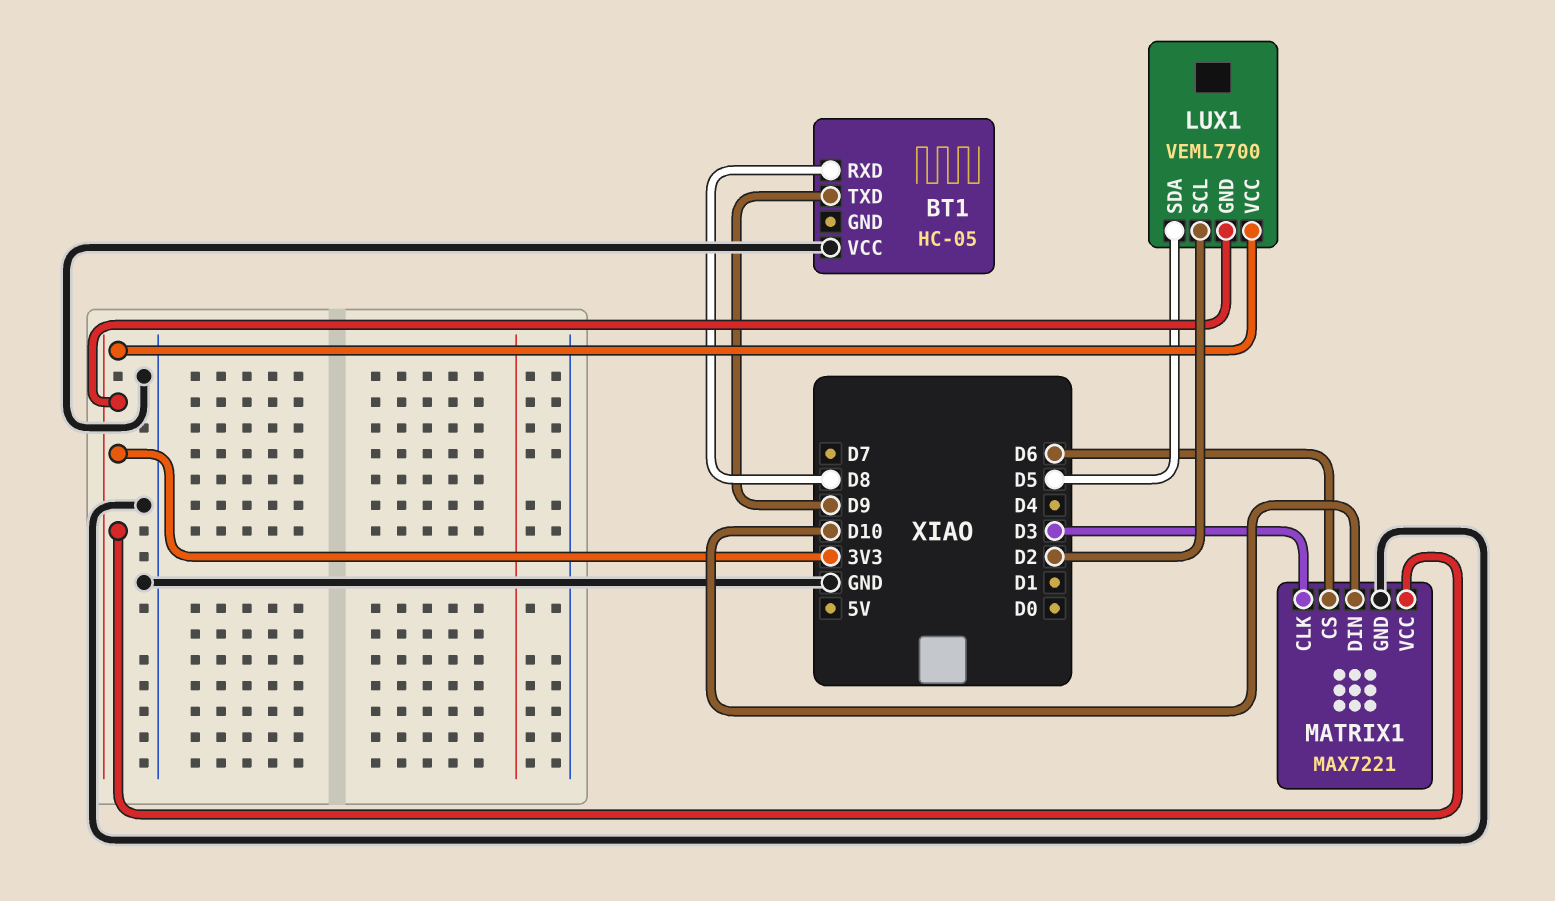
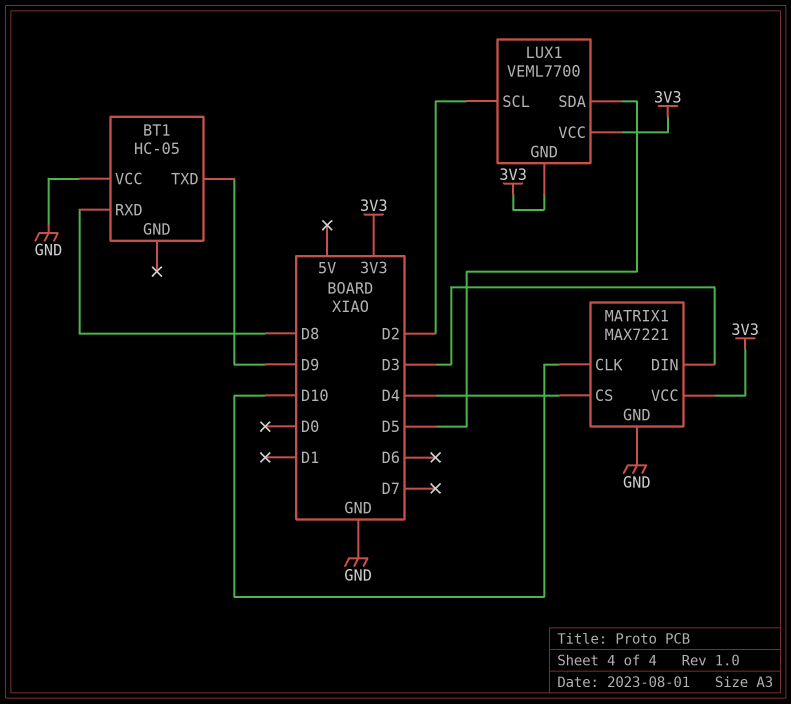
MATRIX1 pin CLK: D3 -> D10
MATRIX1 pin CS: D6 -> D4
MATRIX1 pin DIN: D10 -> D3

